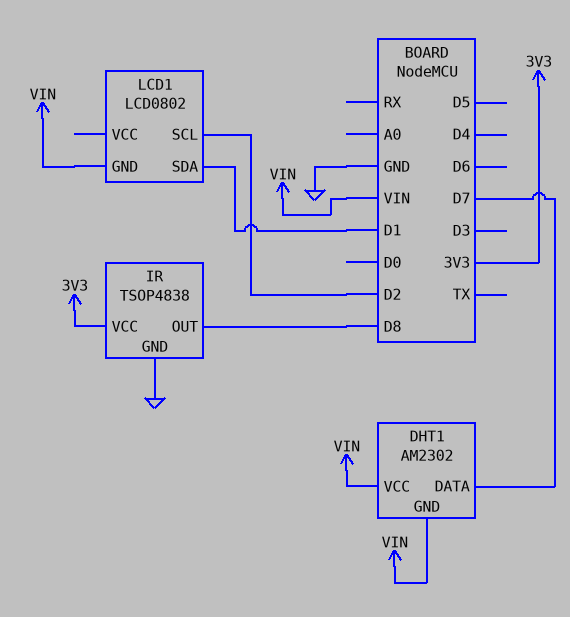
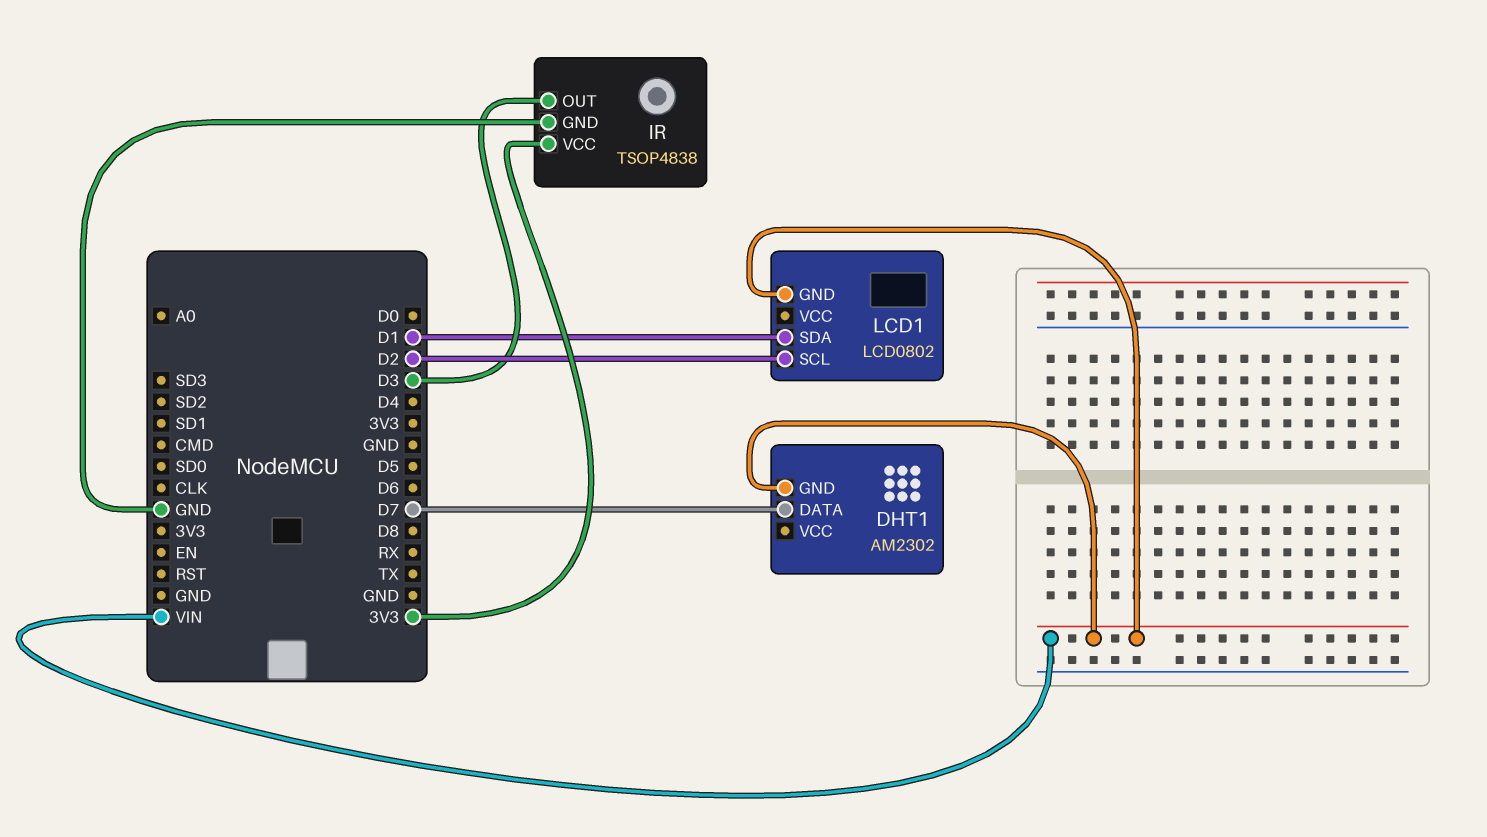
DHT1 pin VCC: VIN -> none
IR pin OUT: D8 -> D3

